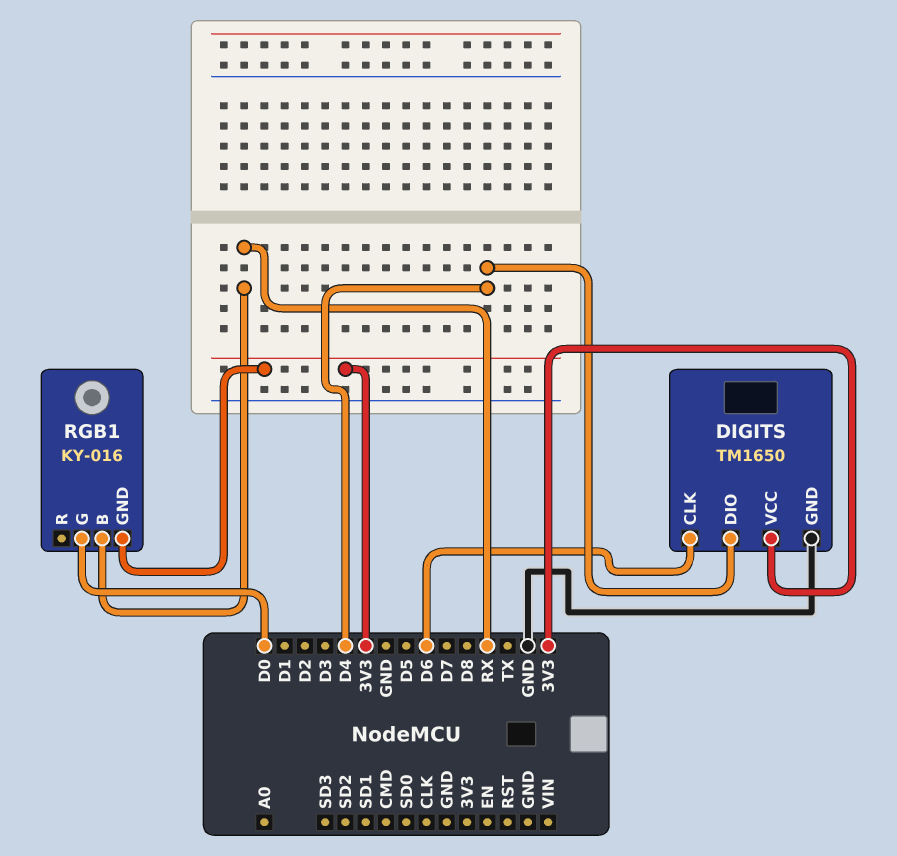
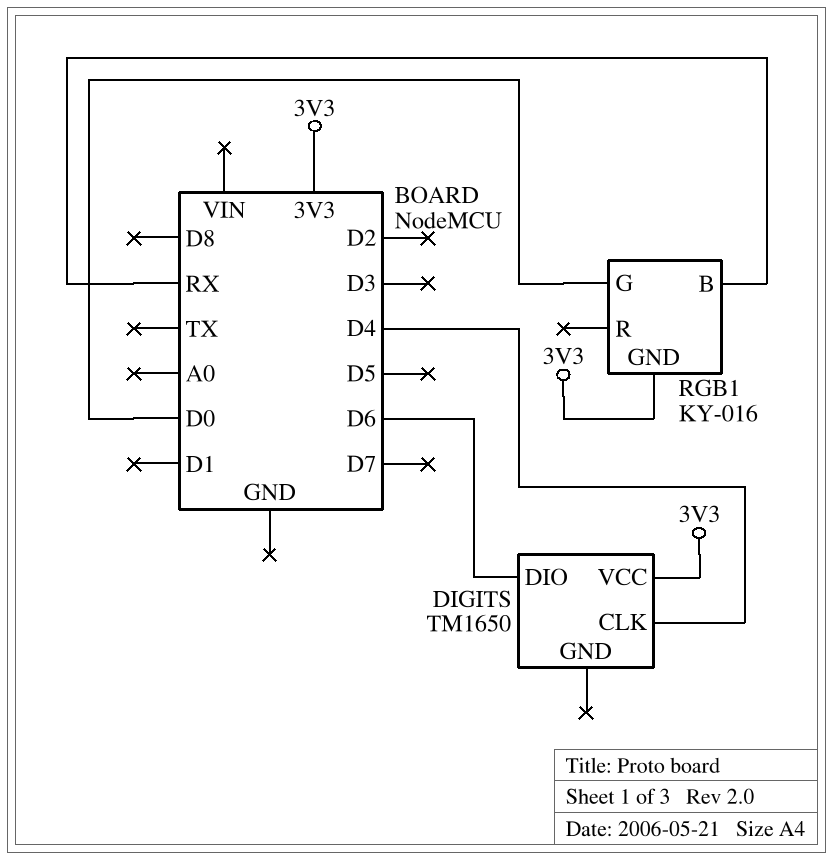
DIGITS pin CLK: D6 -> D4
DIGITS pin DIO: D4 -> D6
DIGITS pin GND: GND -> none

